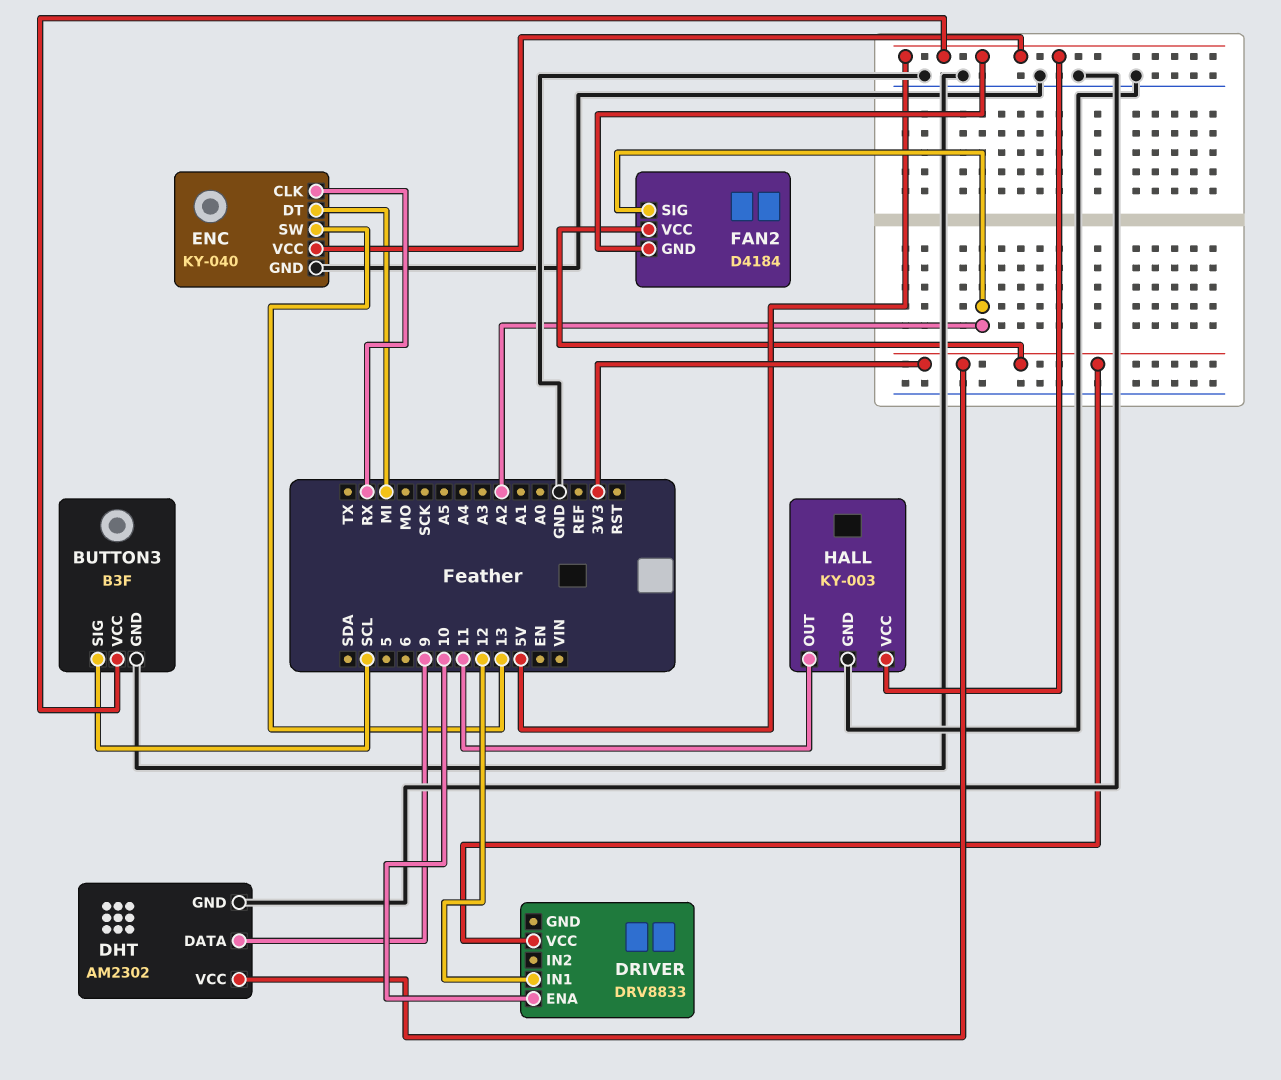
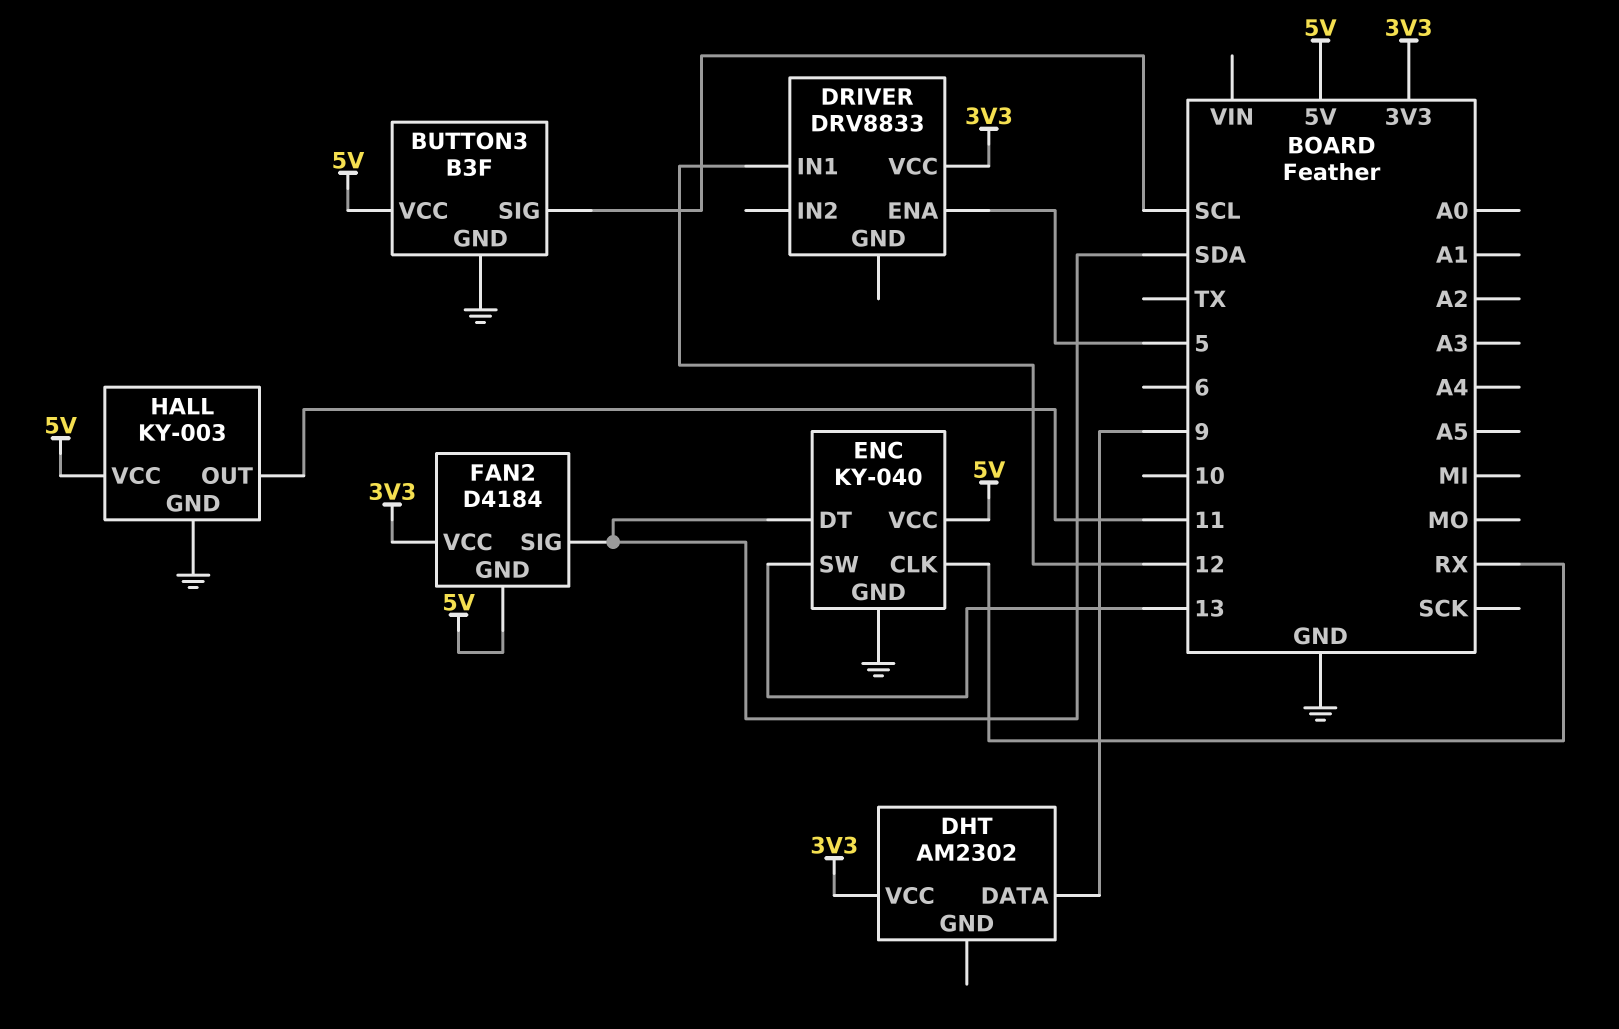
DHT pin GND: GND -> none
DRIVER pin ENA: 10 -> 5
ENC pin DT: MI -> SDA
FAN2 pin SIG: A2 -> SDA

